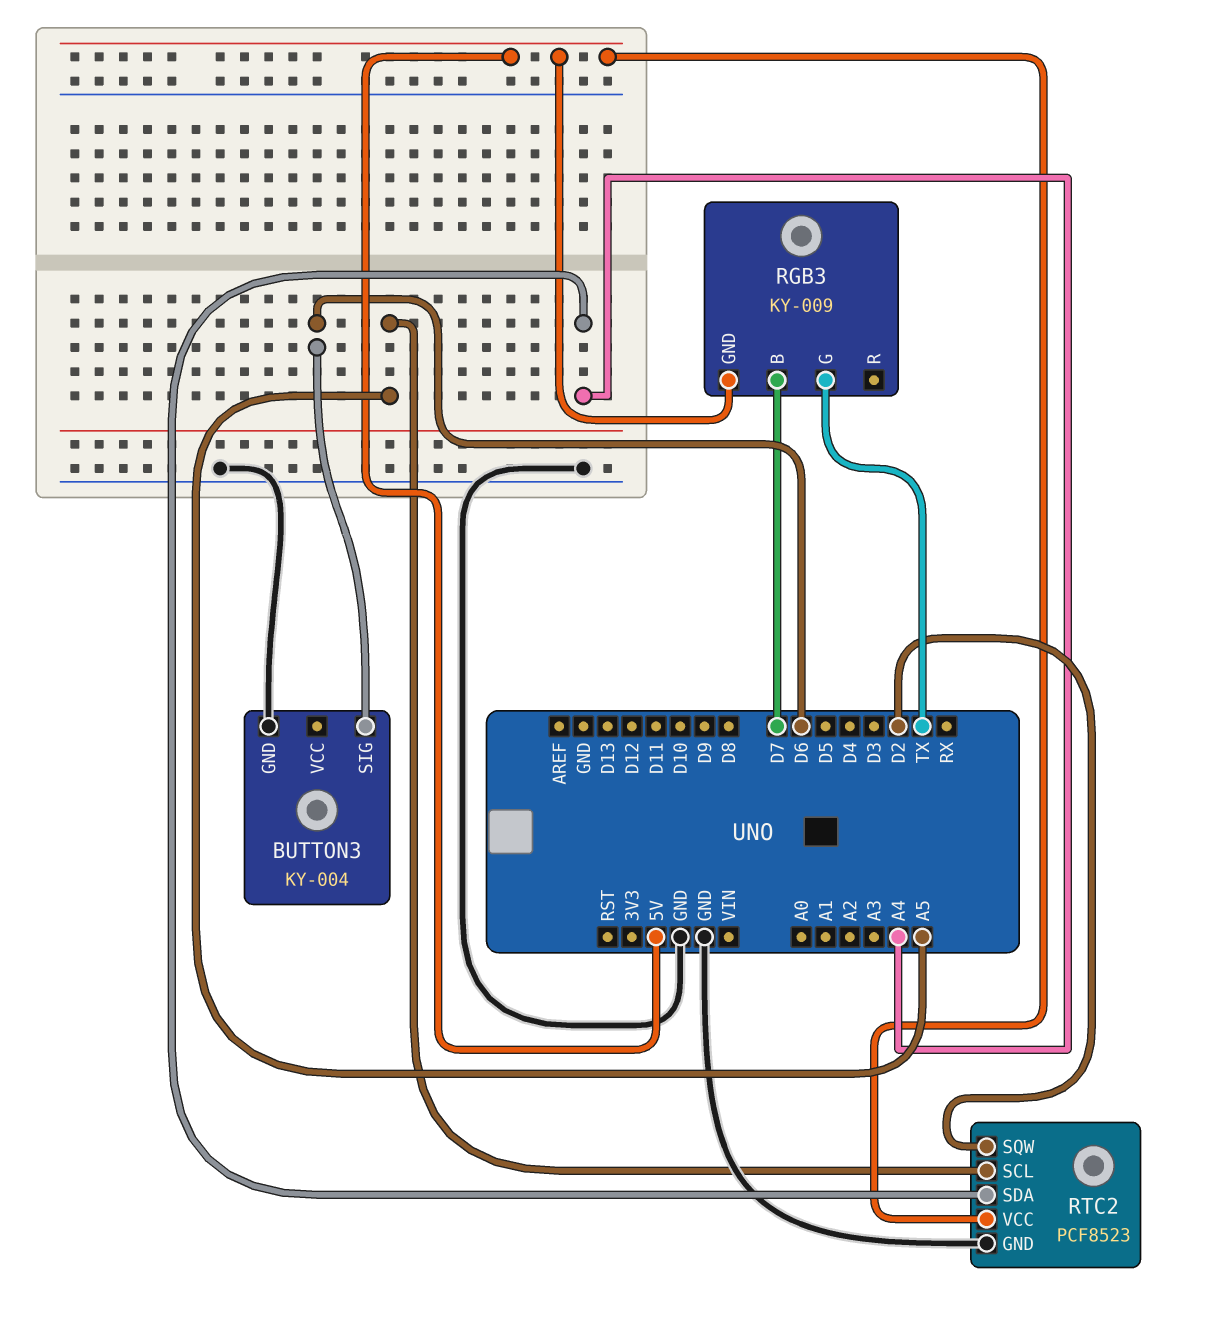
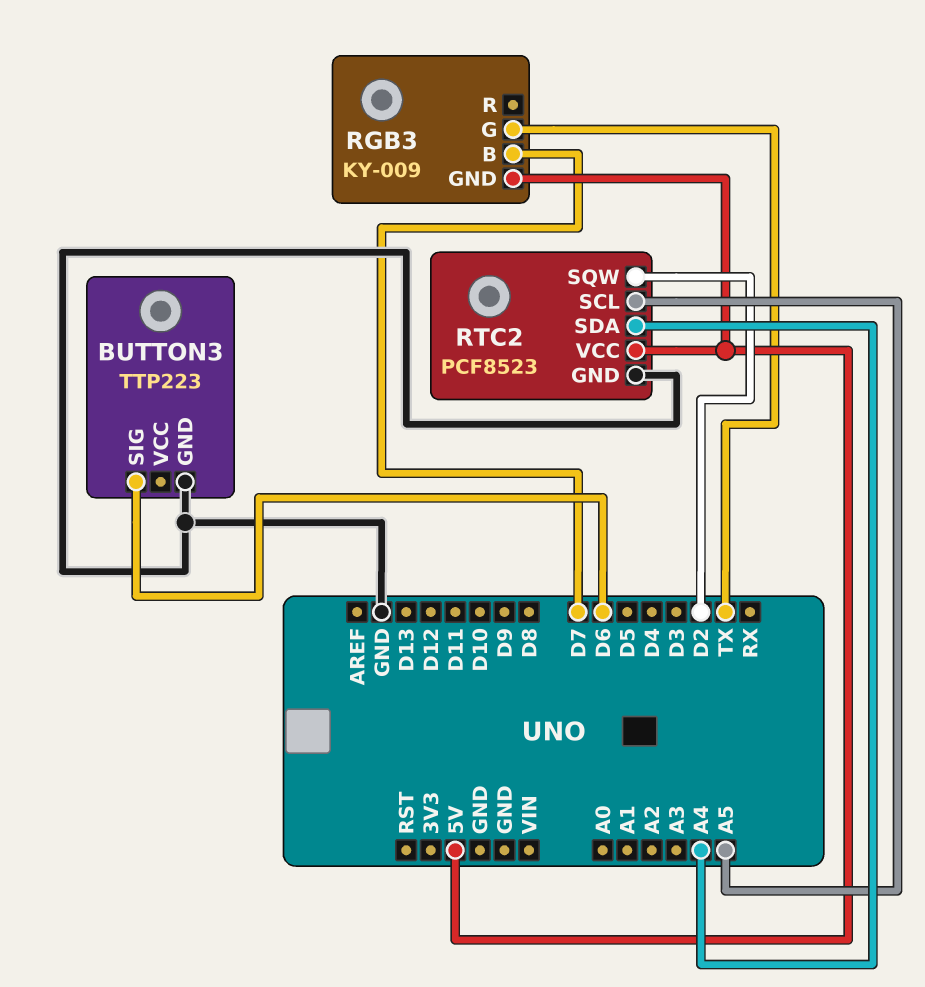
BUTTON3: KY-004 -> TTP223

